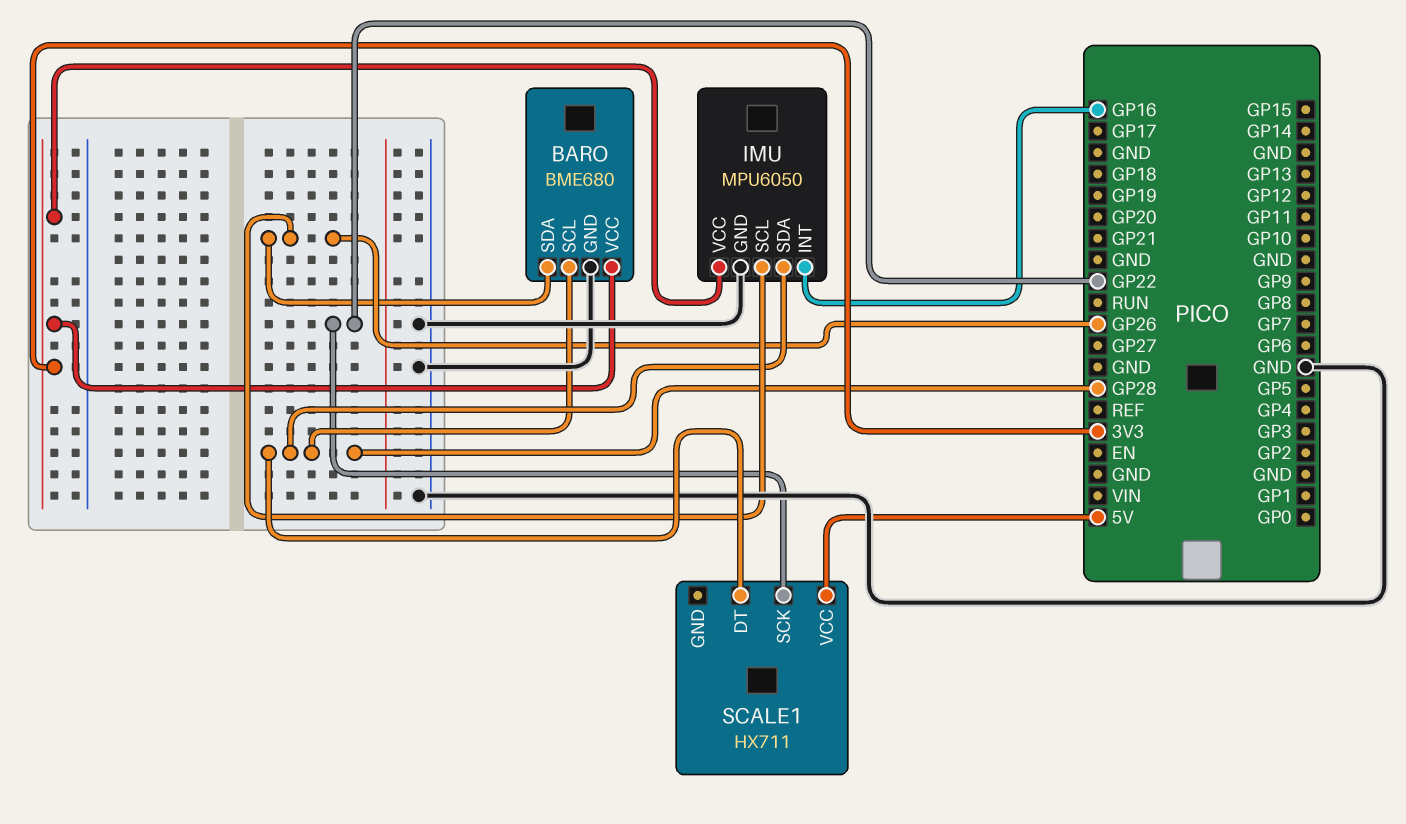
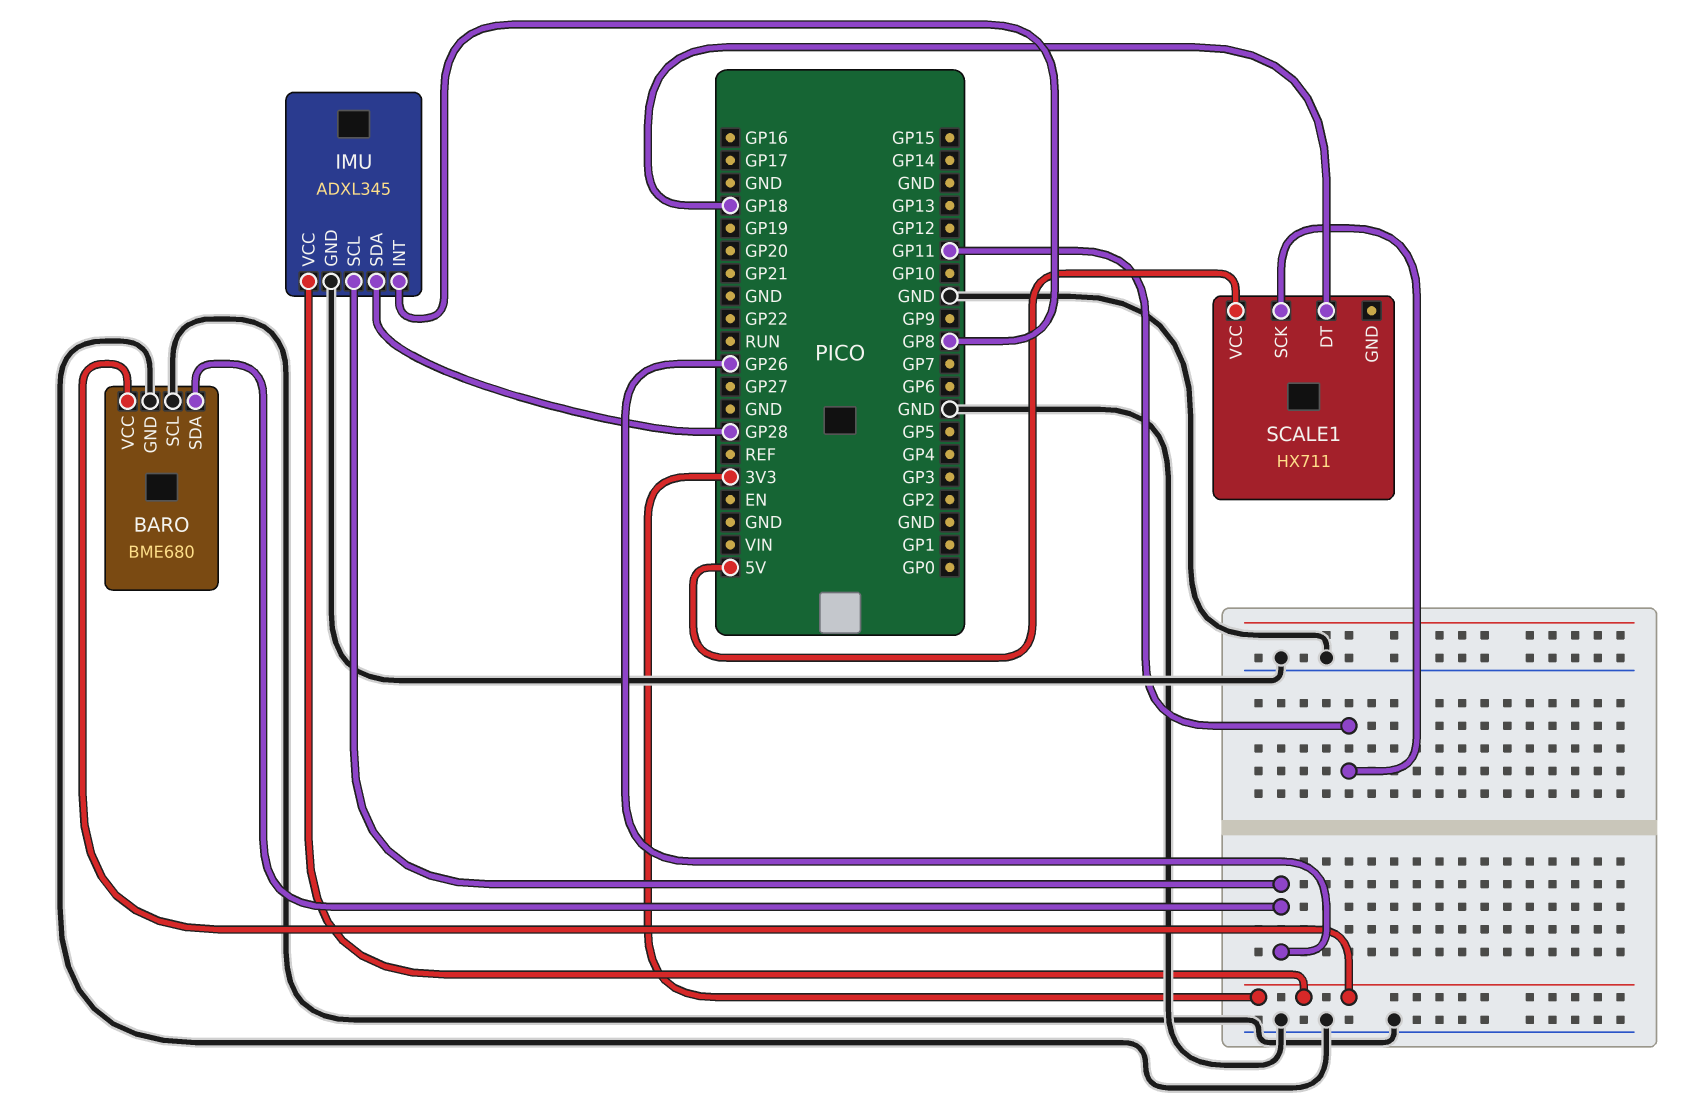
BARO pin SCL: GP28 -> GND
IMU: MPU6050 -> ADXL345
IMU pin INT: GP16 -> GP8
SCALE1 pin DT: GP28 -> GP18
SCALE1 pin SCK: GP22 -> GP11

